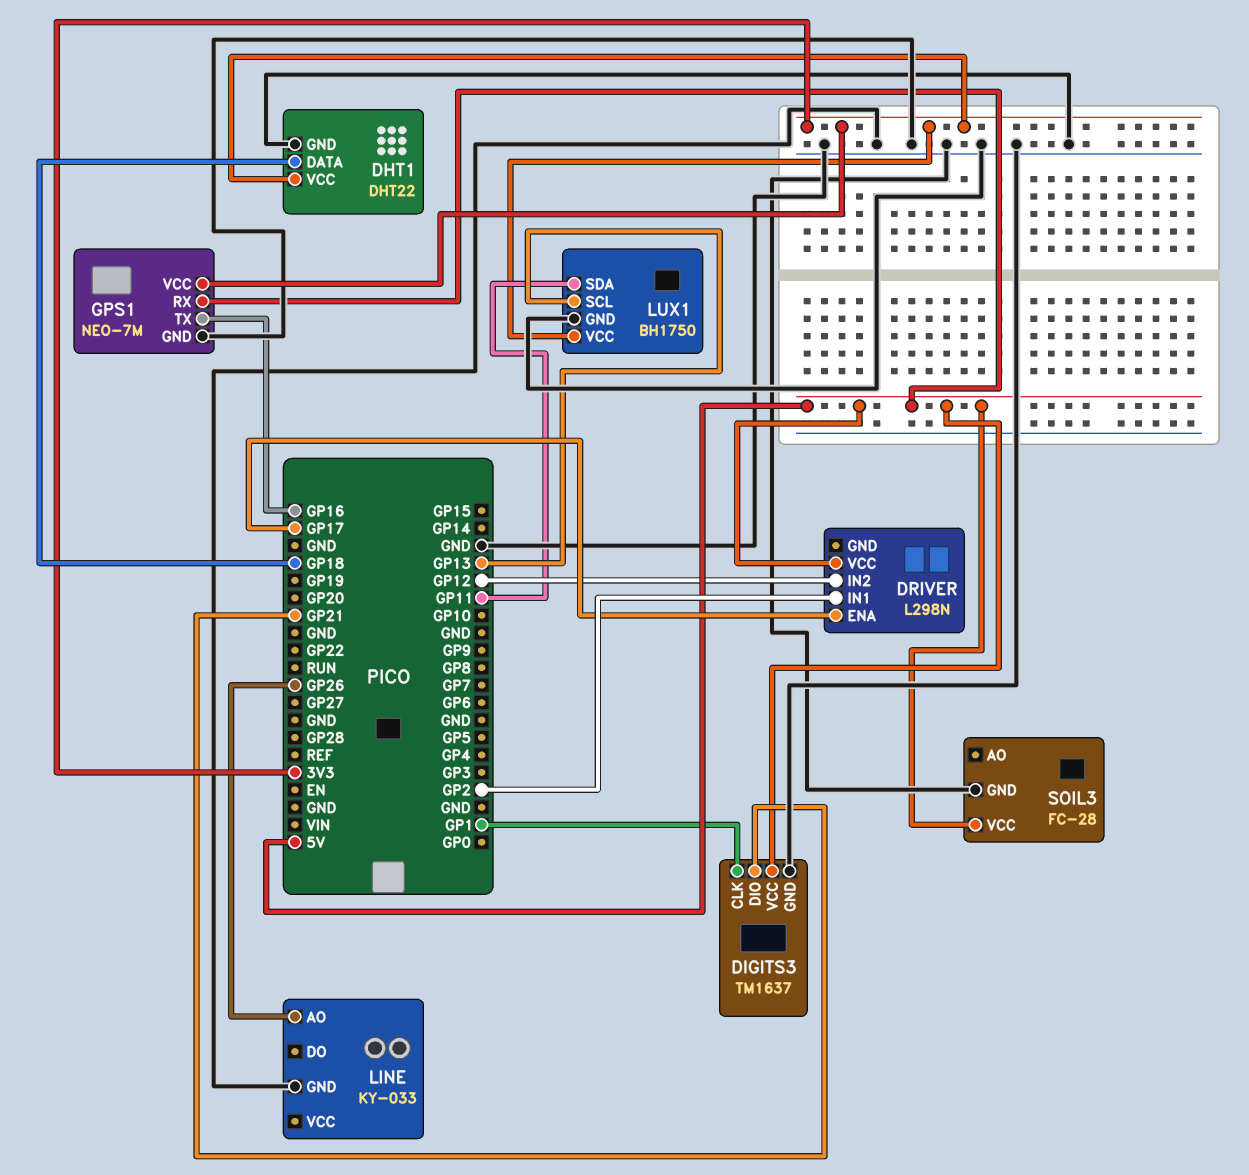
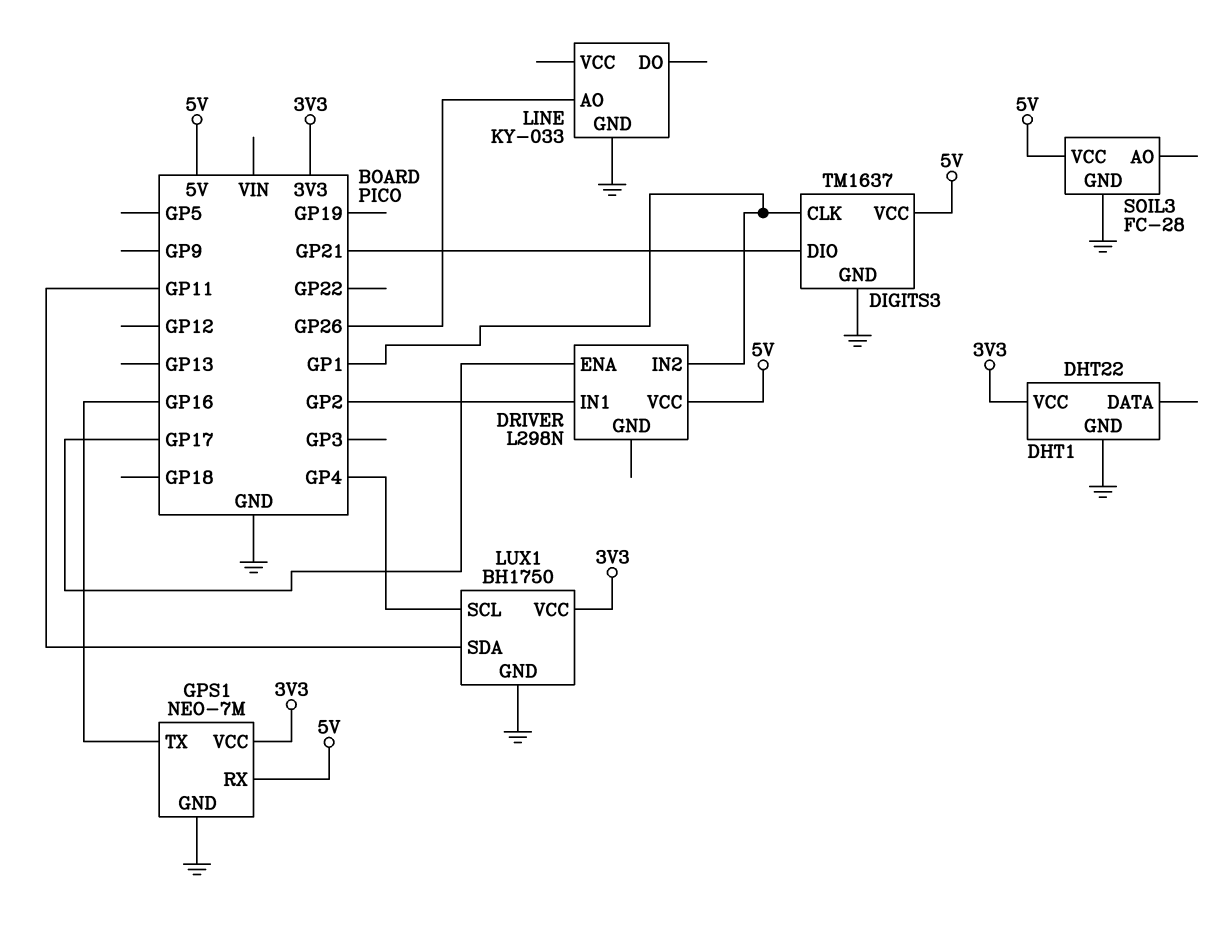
DHT1 pin DATA: GP18 -> none
DRIVER pin IN2: GP12 -> GP1
LUX1 pin SCL: GP13 -> GP4

